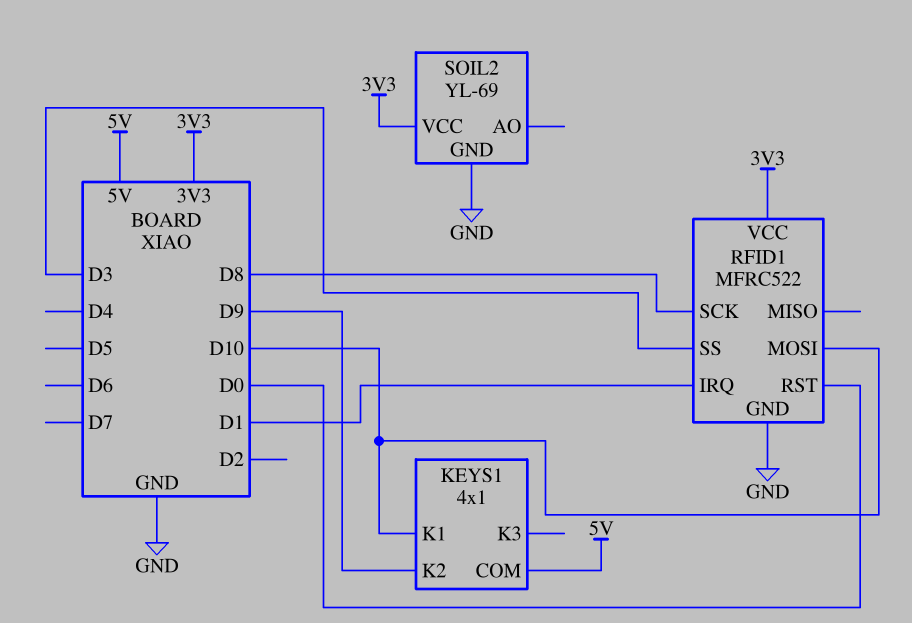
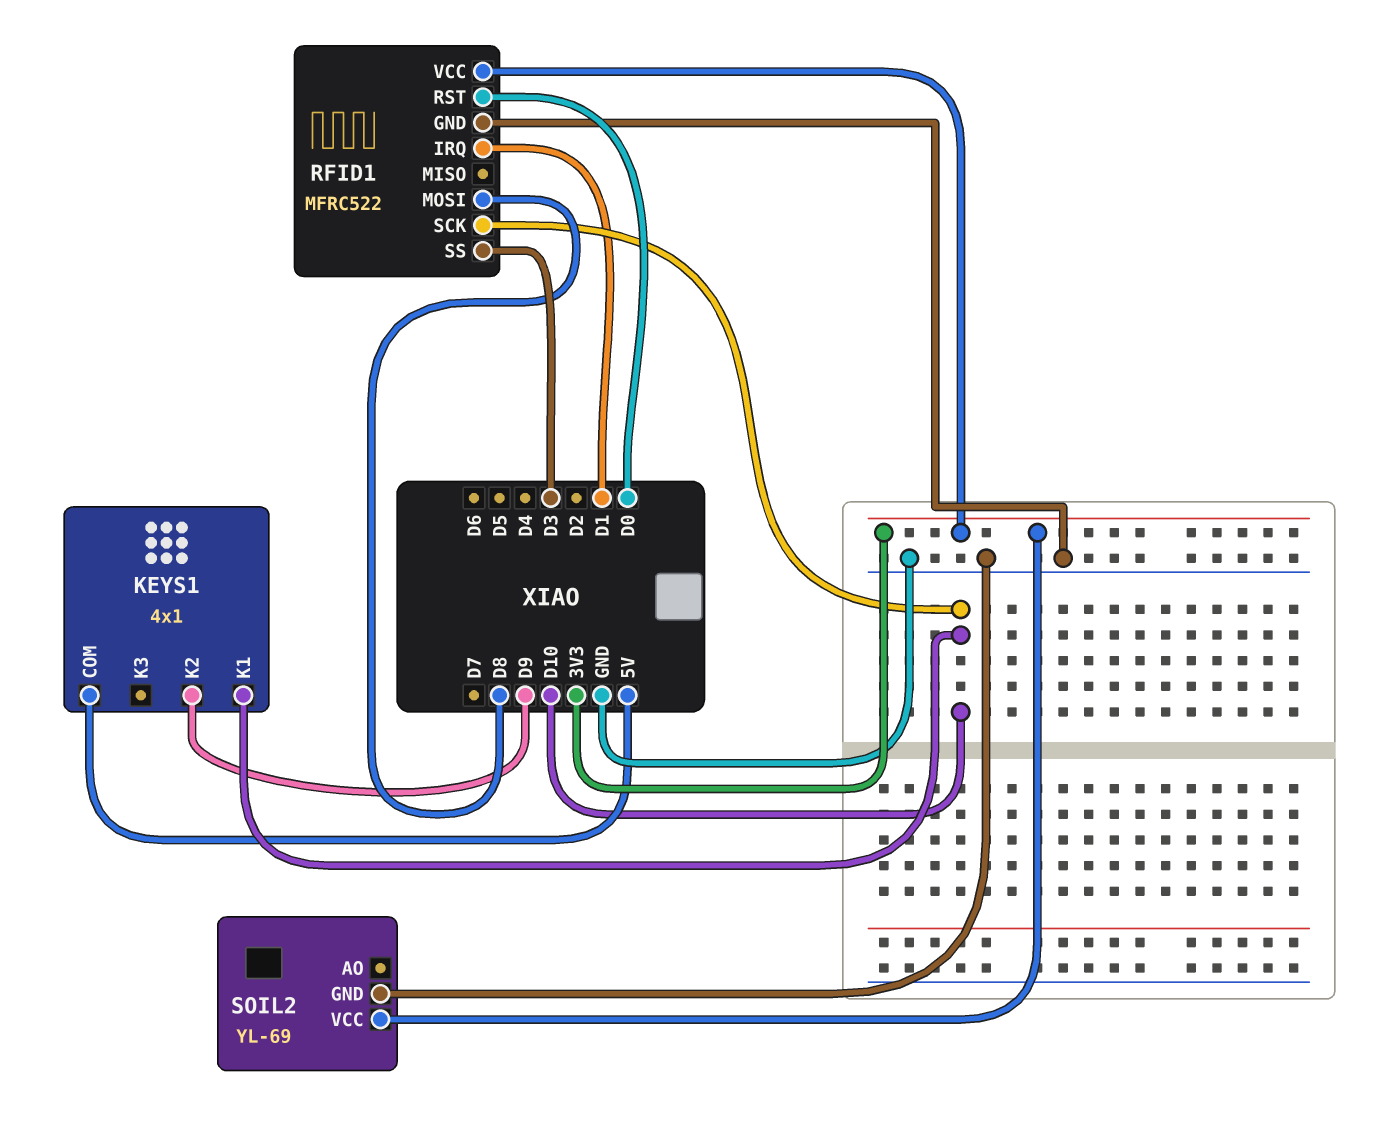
RFID1 pin MOSI: D10 -> D8
RFID1 pin SCK: D8 -> D10

